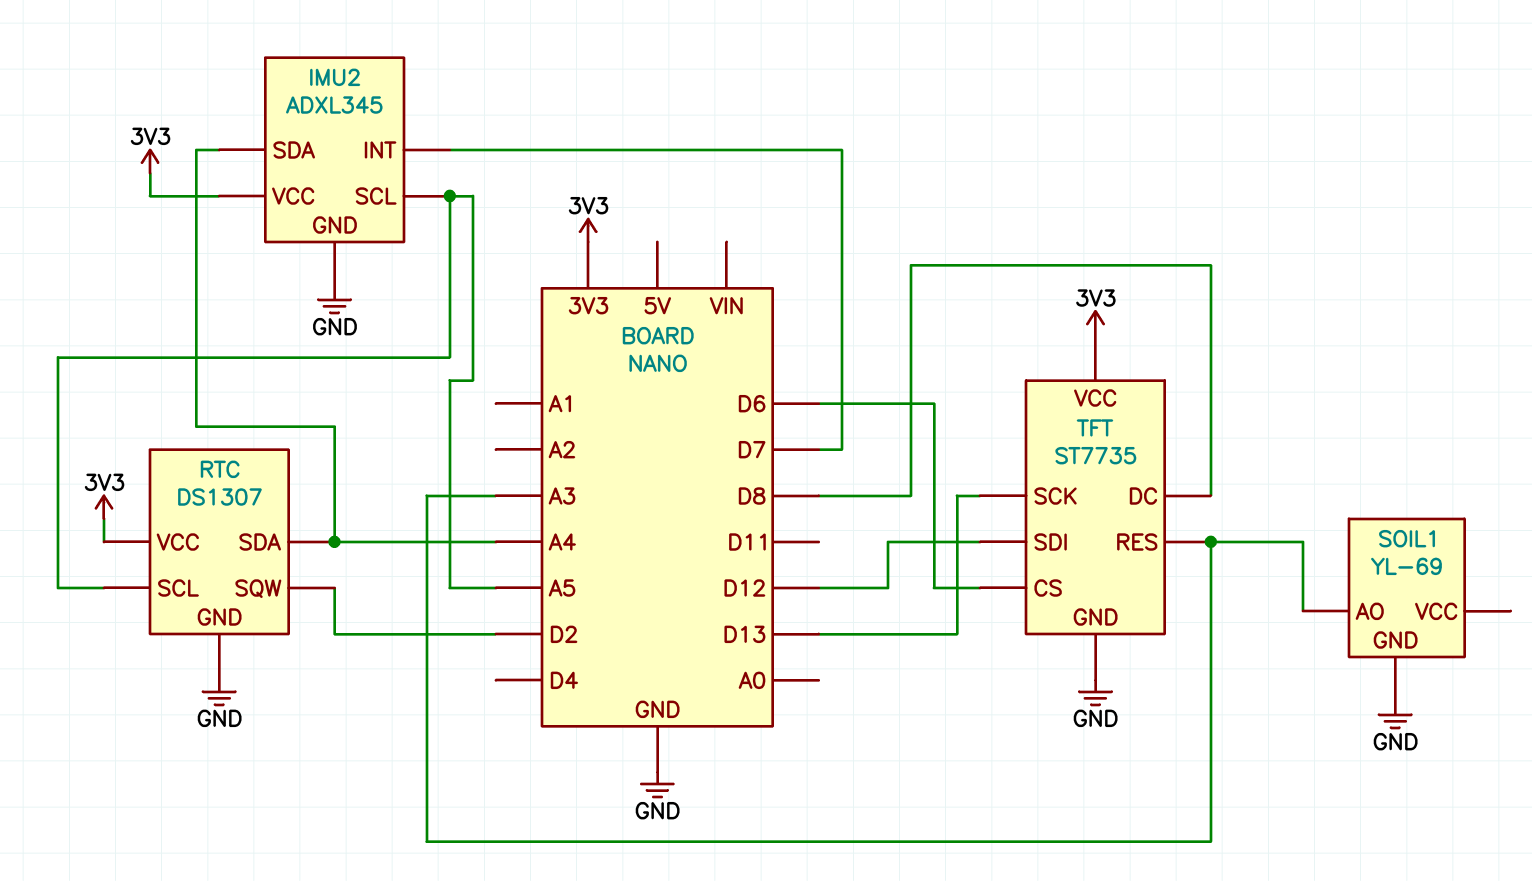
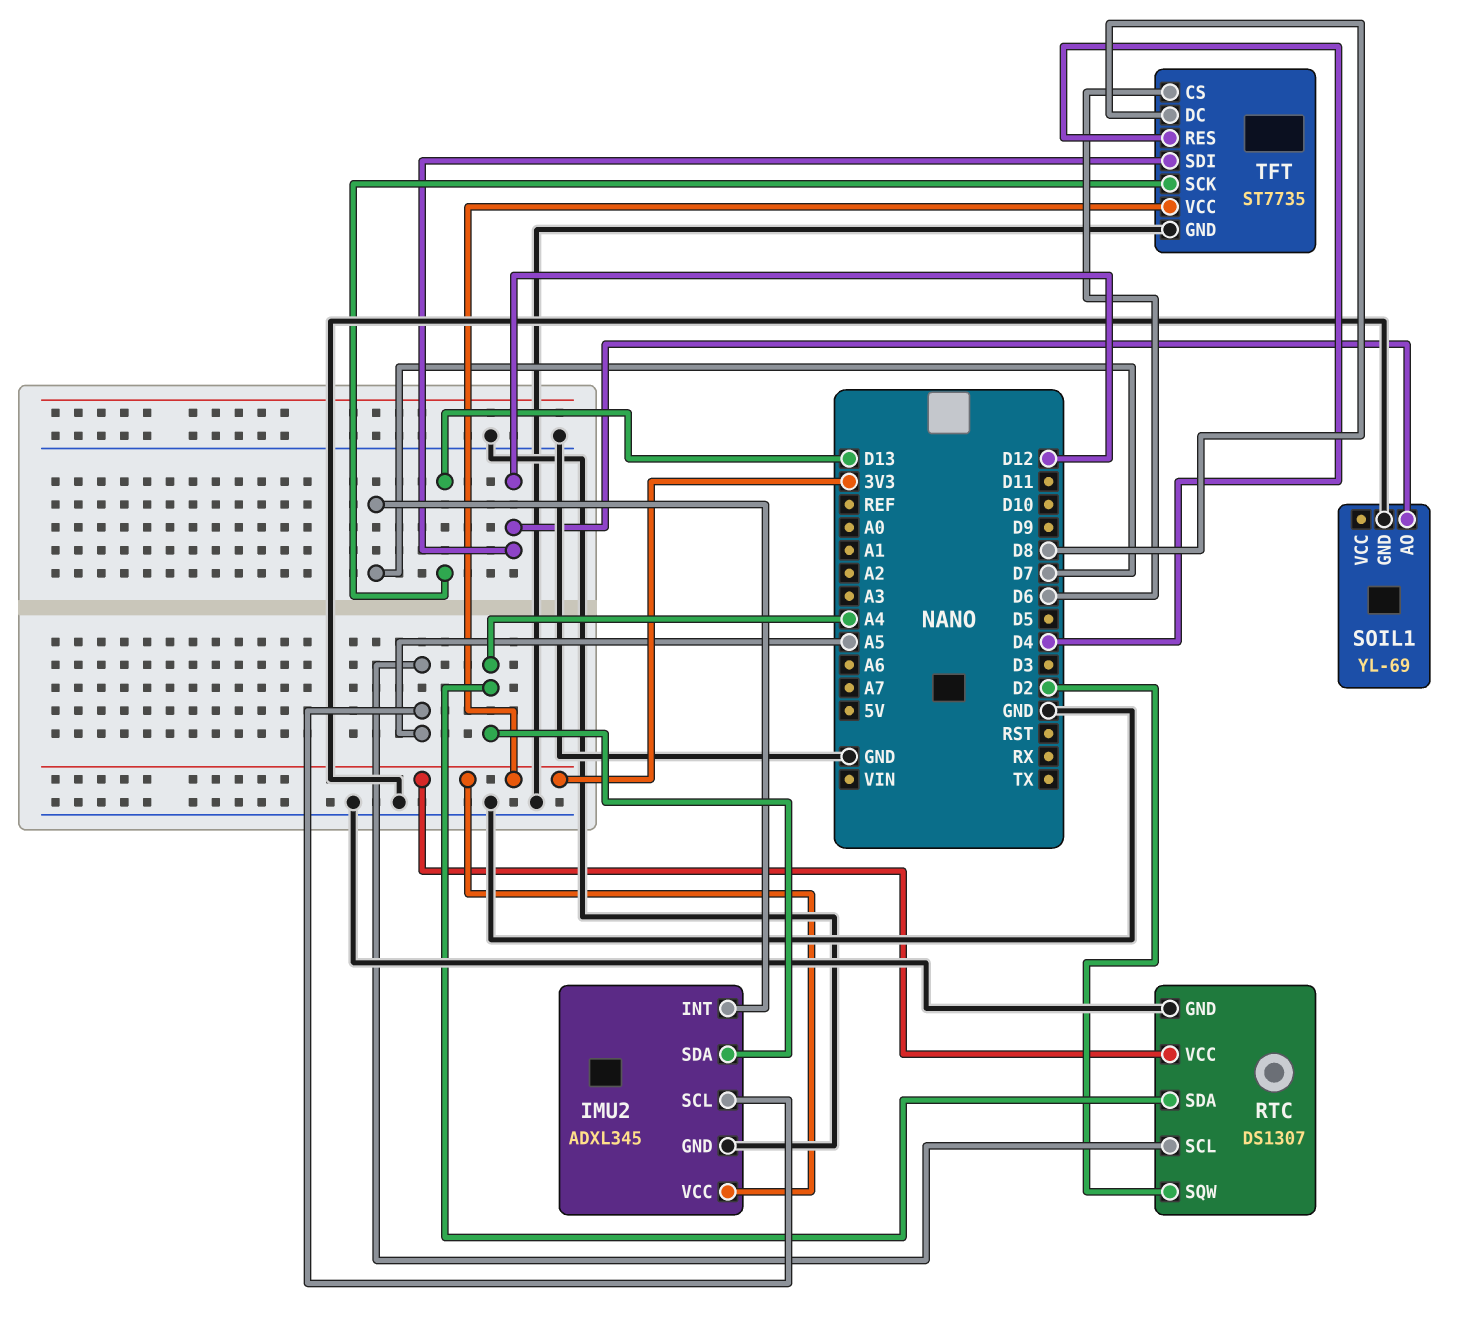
SOIL1 pin AO: A3 -> D12
TFT pin RES: A3 -> D4

